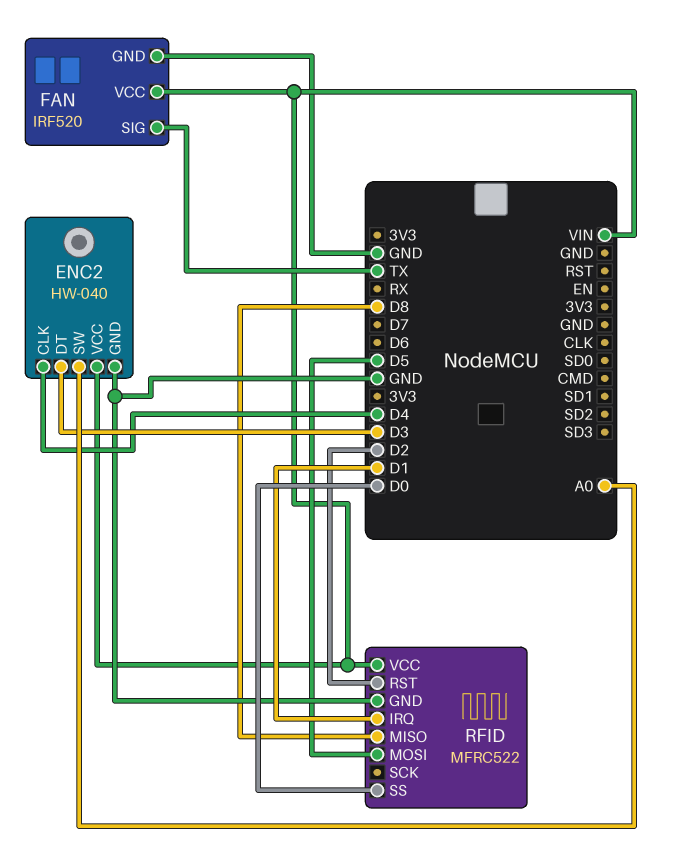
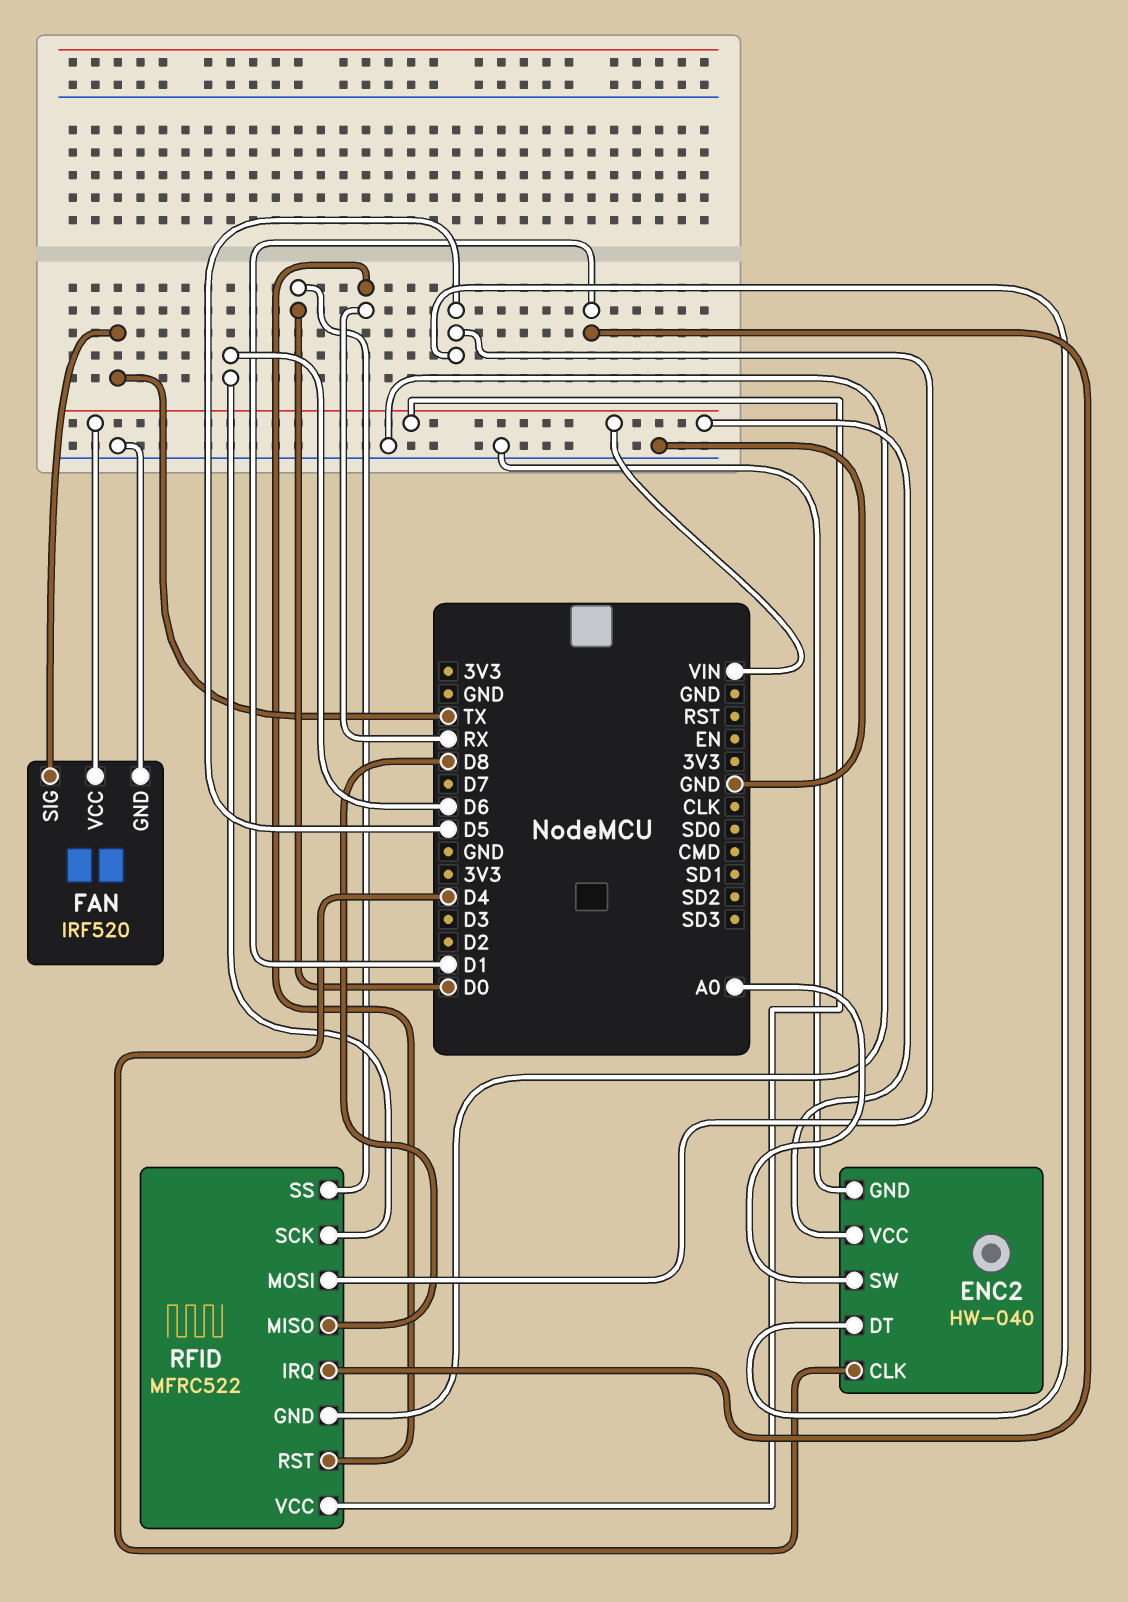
ENC2 pin DT: D3 -> D5
RFID pin RST: D2 -> RX
RFID pin SCK: none -> D6

